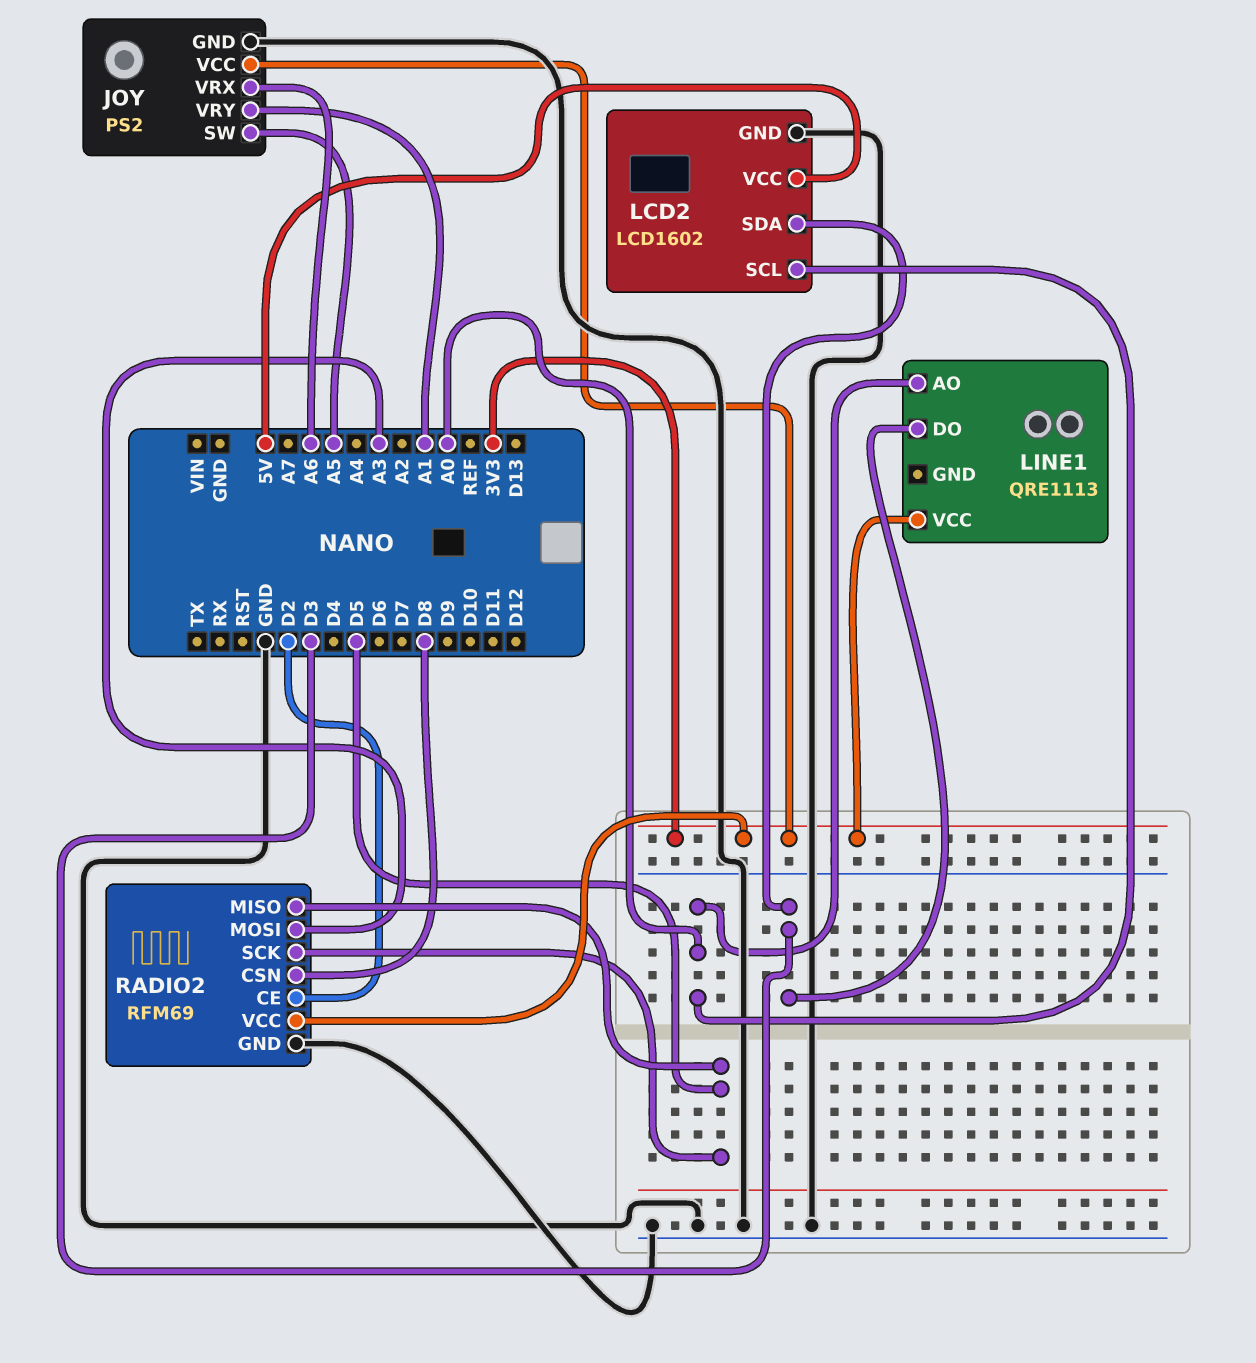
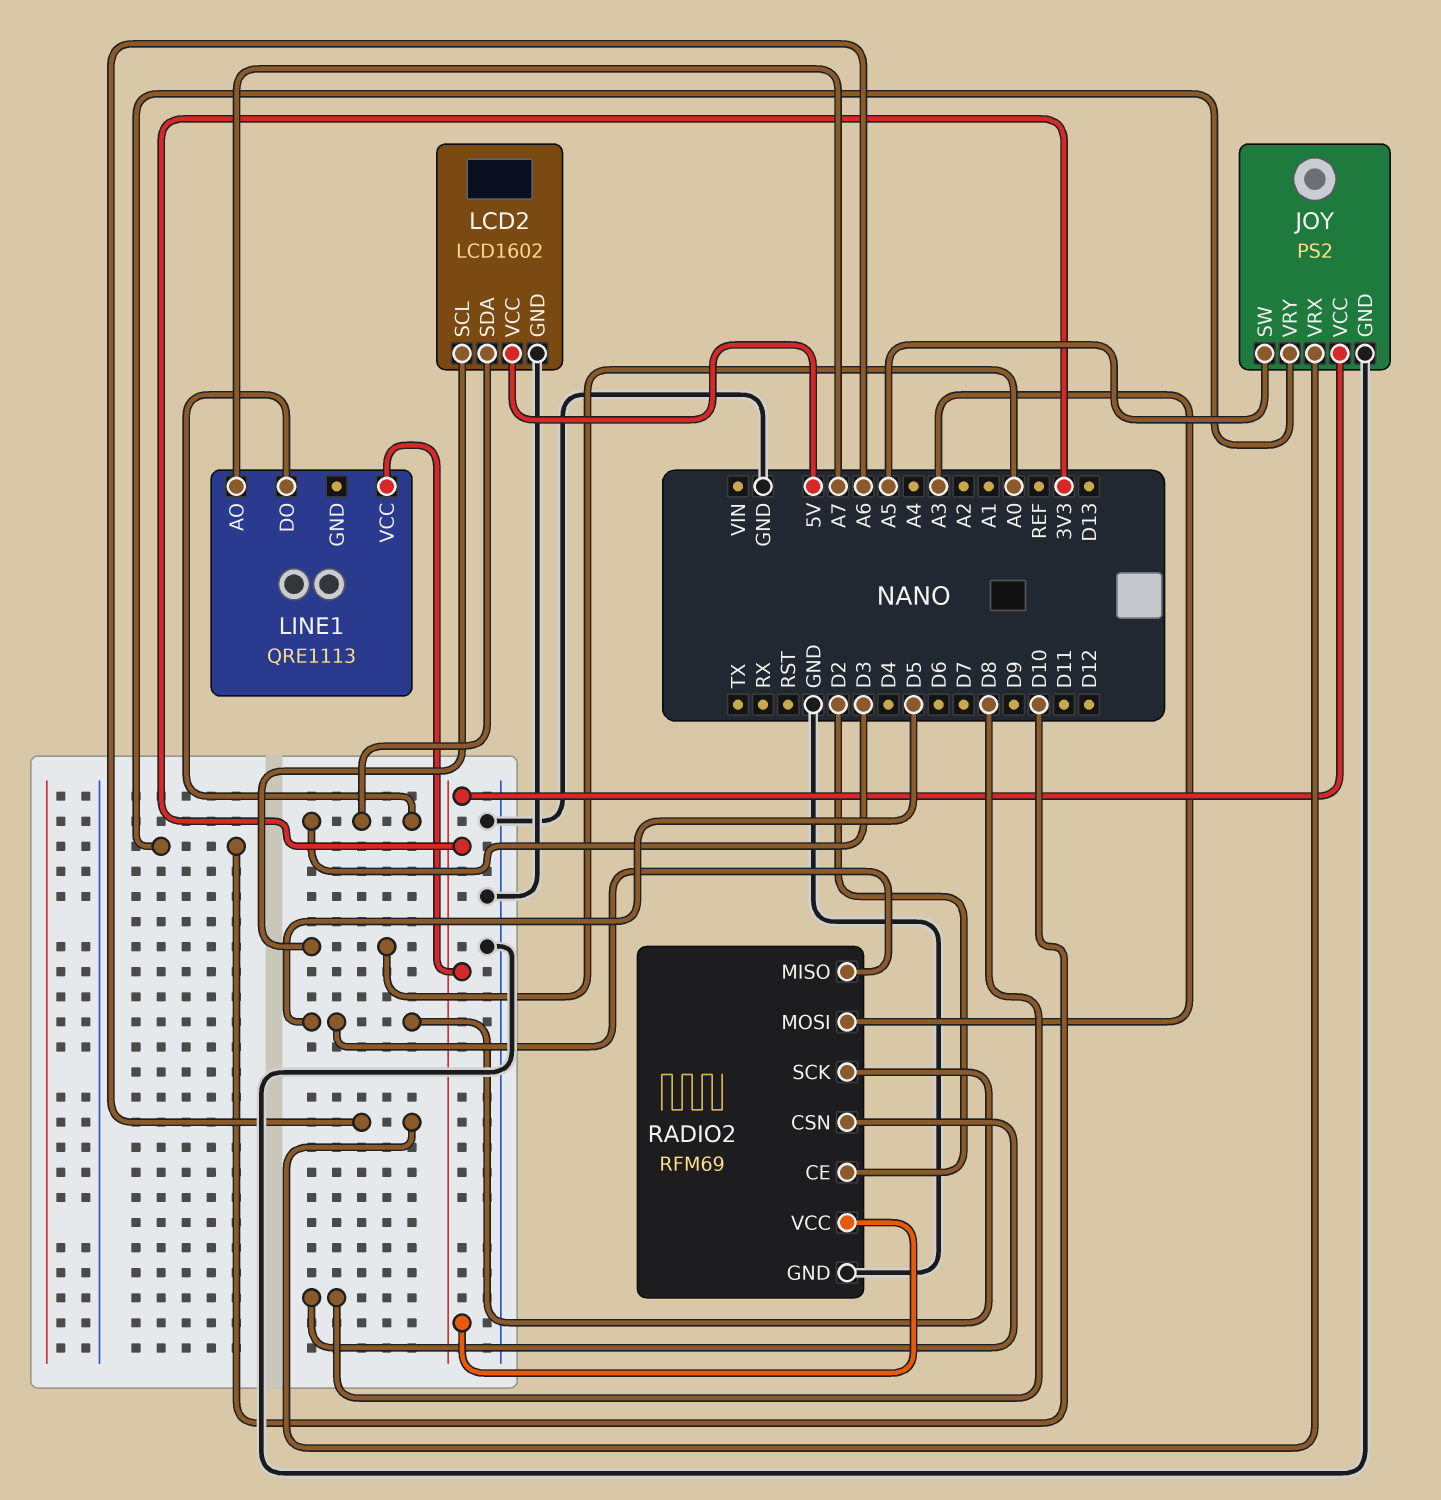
JOY pin VRY: A1 -> D10
LINE1 pin AO: A0 -> A7

